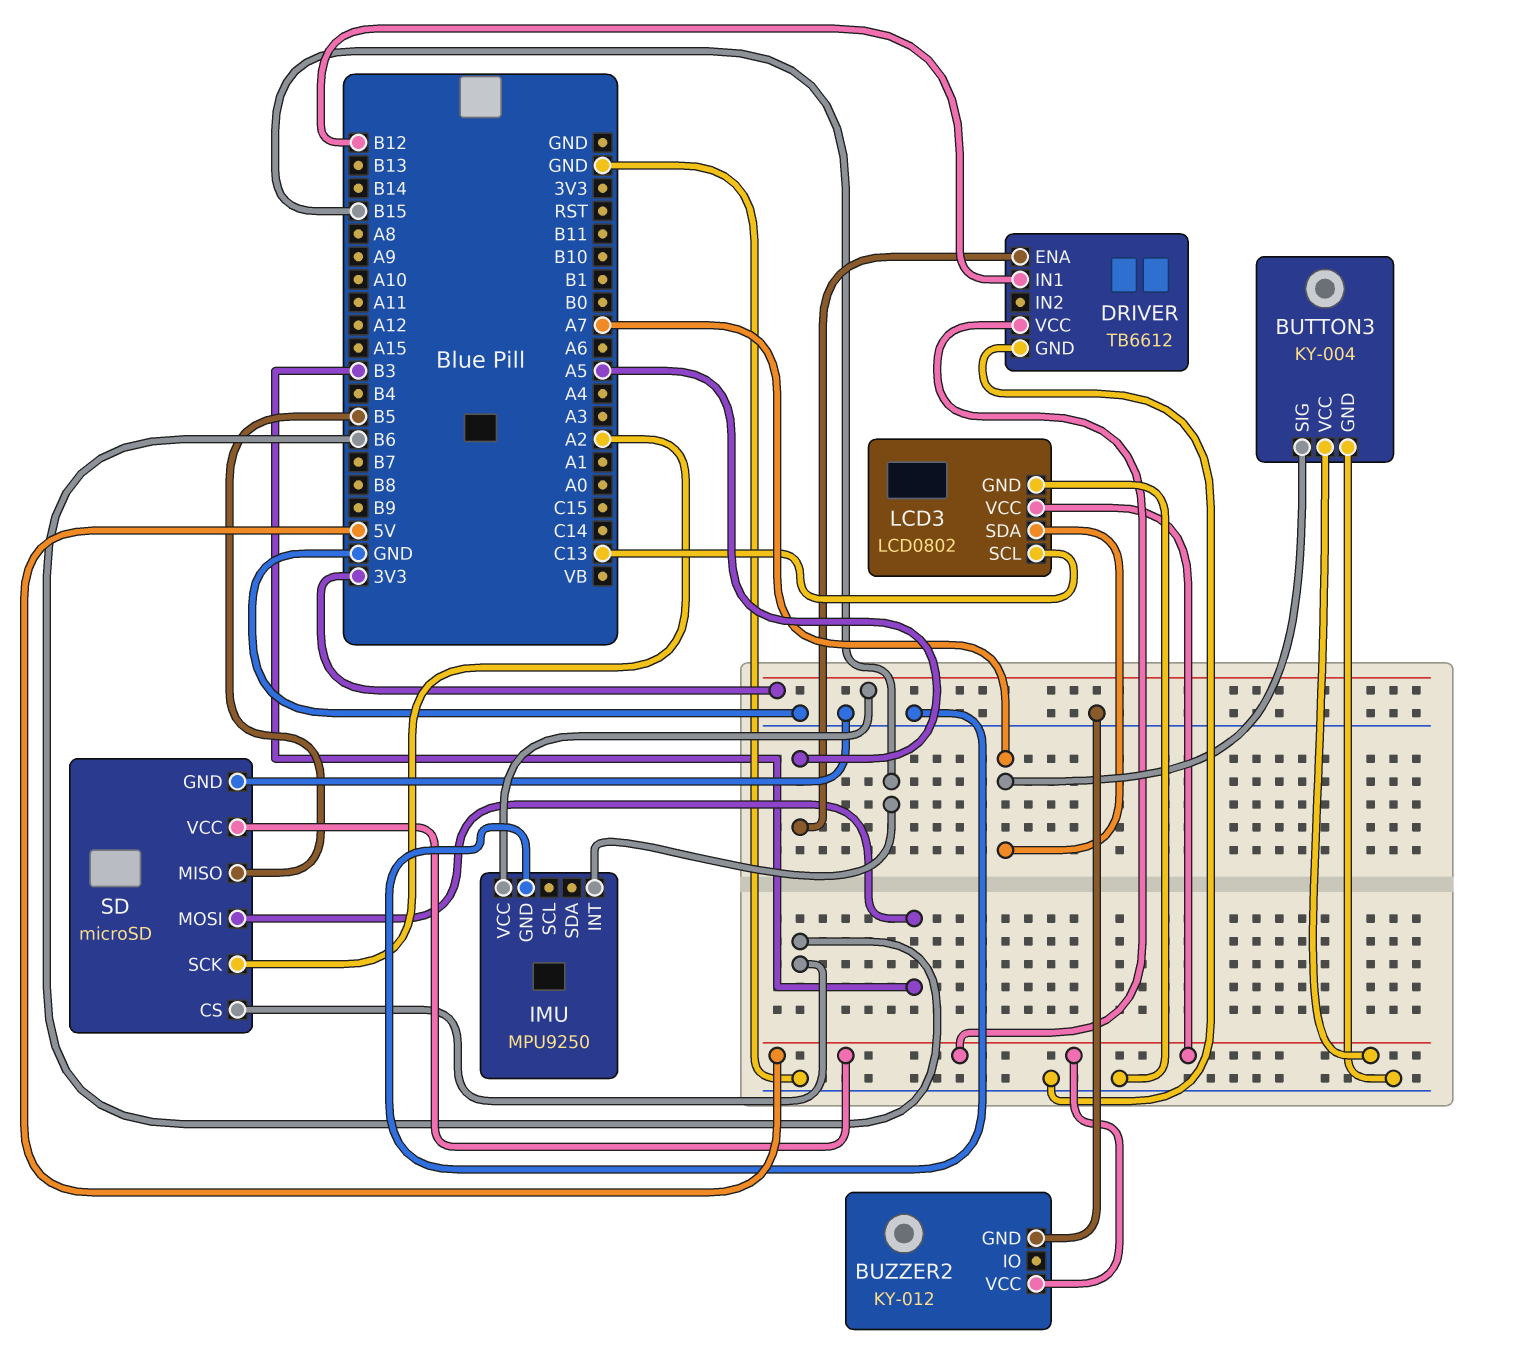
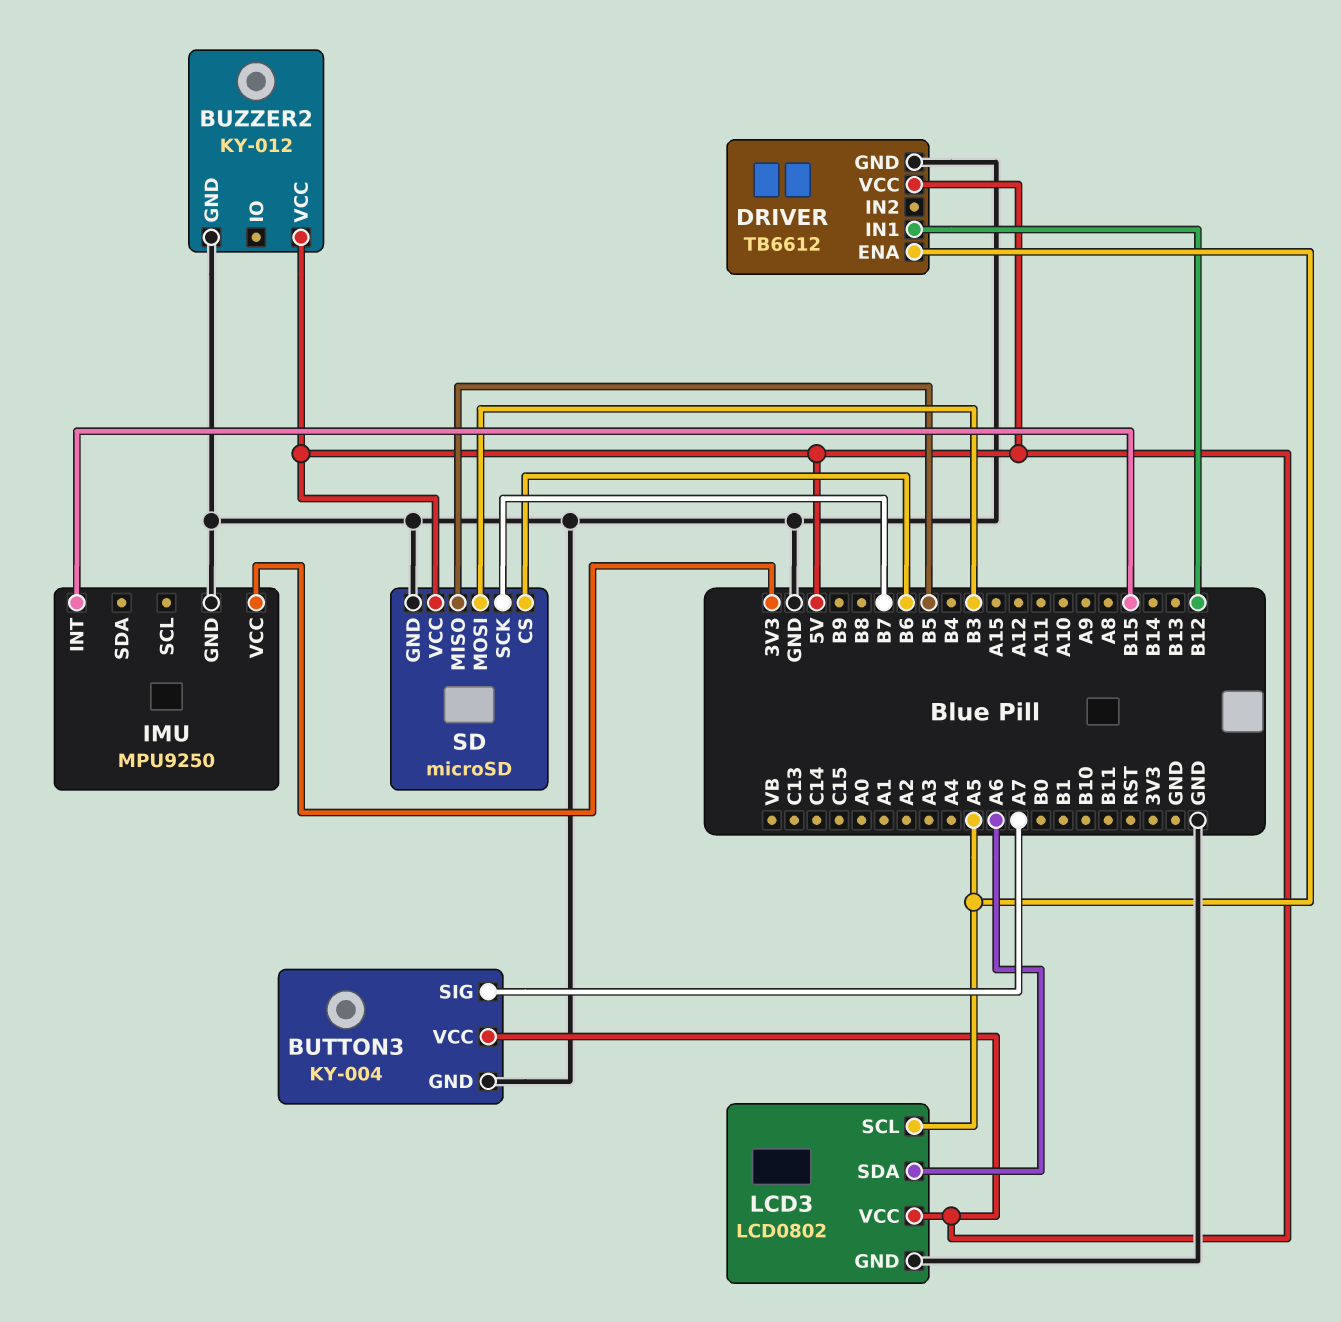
LCD3 pin SCL: C13 -> A5
LCD3 pin SDA: A7 -> A6
SD pin SCK: A2 -> B7

